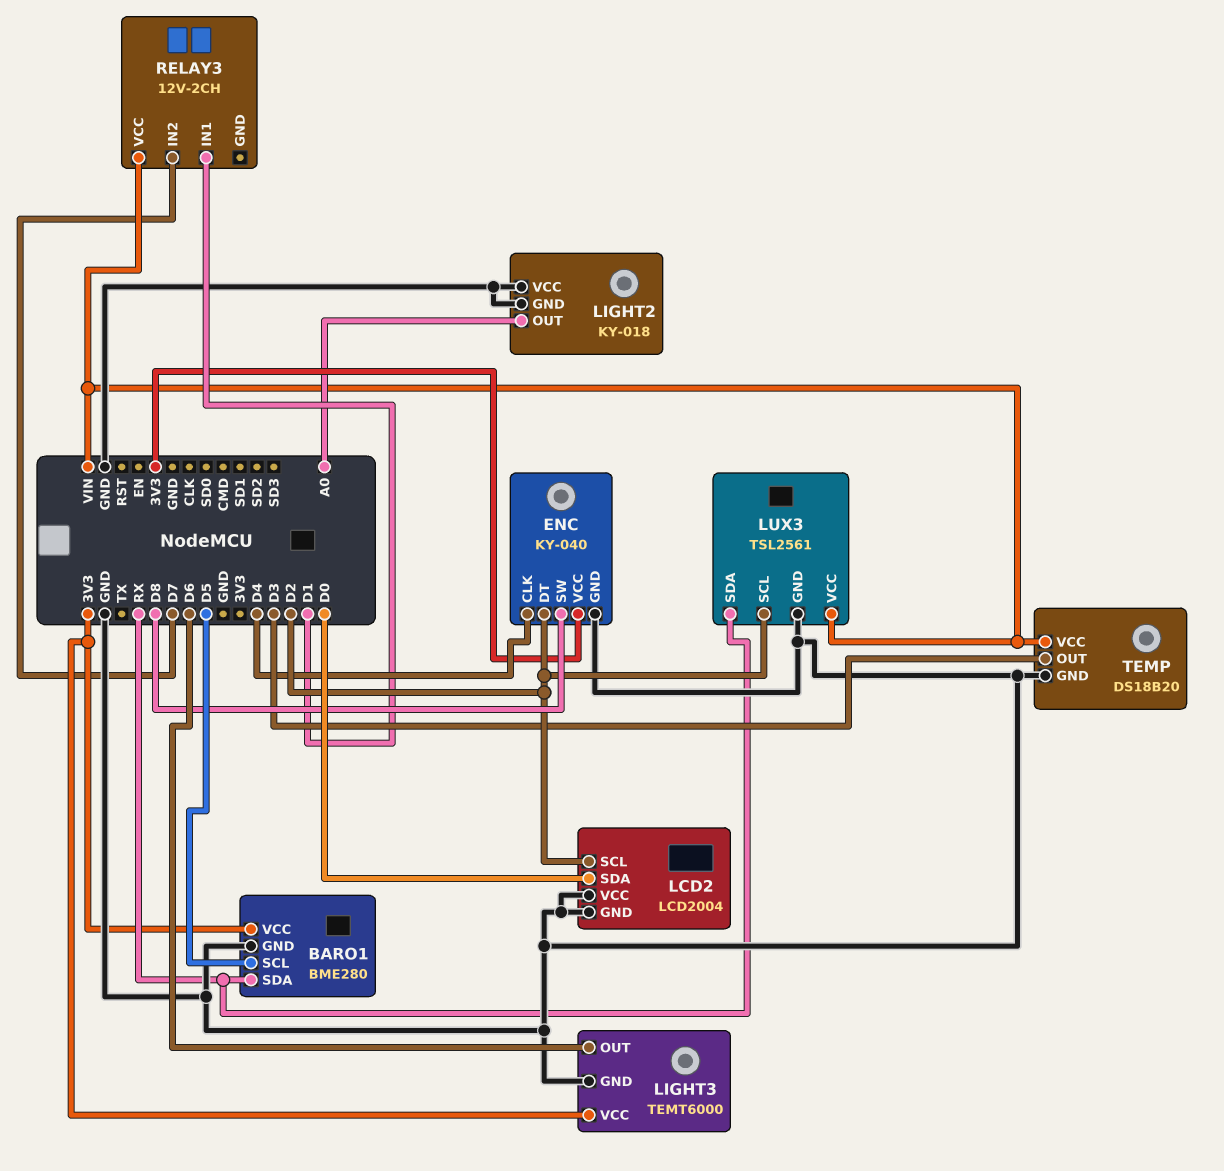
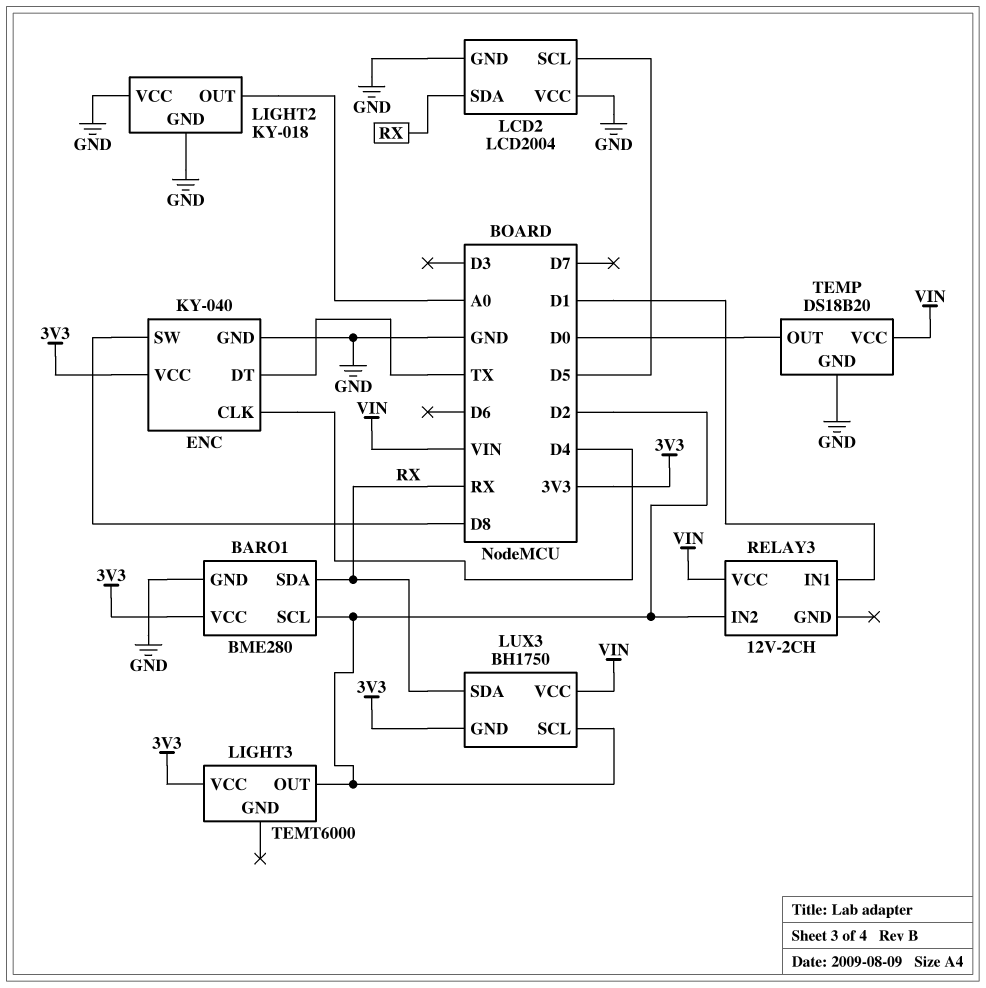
BARO1 pin SCL: D5 -> D2
ENC pin DT: D2 -> TX
LCD2 pin SCL: D2 -> D5
LCD2 pin SDA: D0 -> RX
LIGHT3 pin GND: GND -> none
LIGHT3 pin OUT: D6 -> D2
LUX3: TSL2561 -> BH1750
LUX3 pin GND: GND -> 3V3
RELAY3 pin IN2: D7 -> D2
TEMP pin OUT: D3 -> D0

